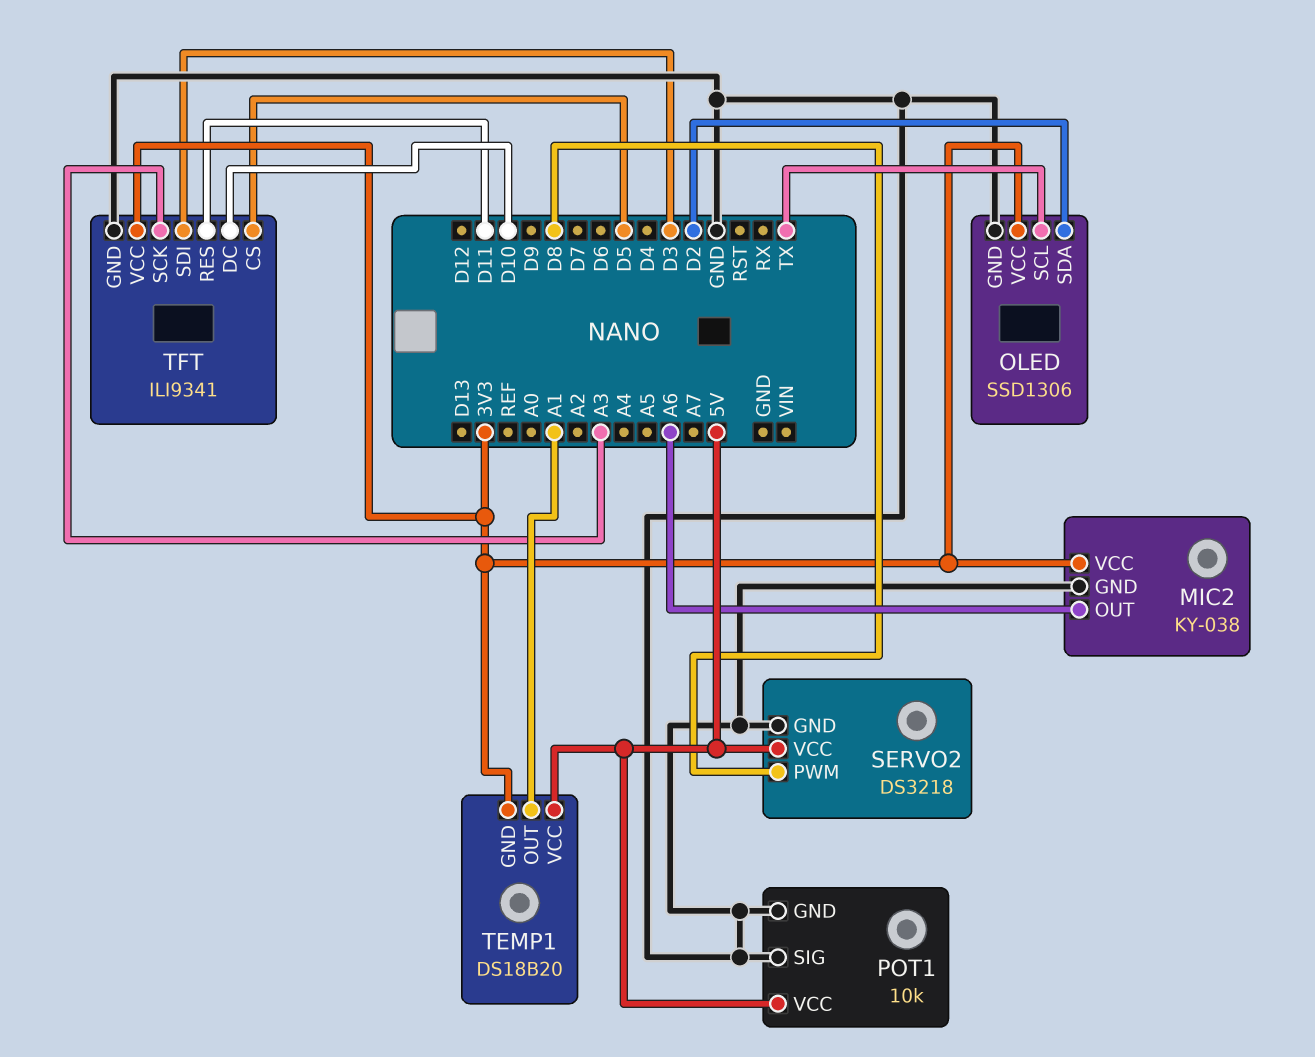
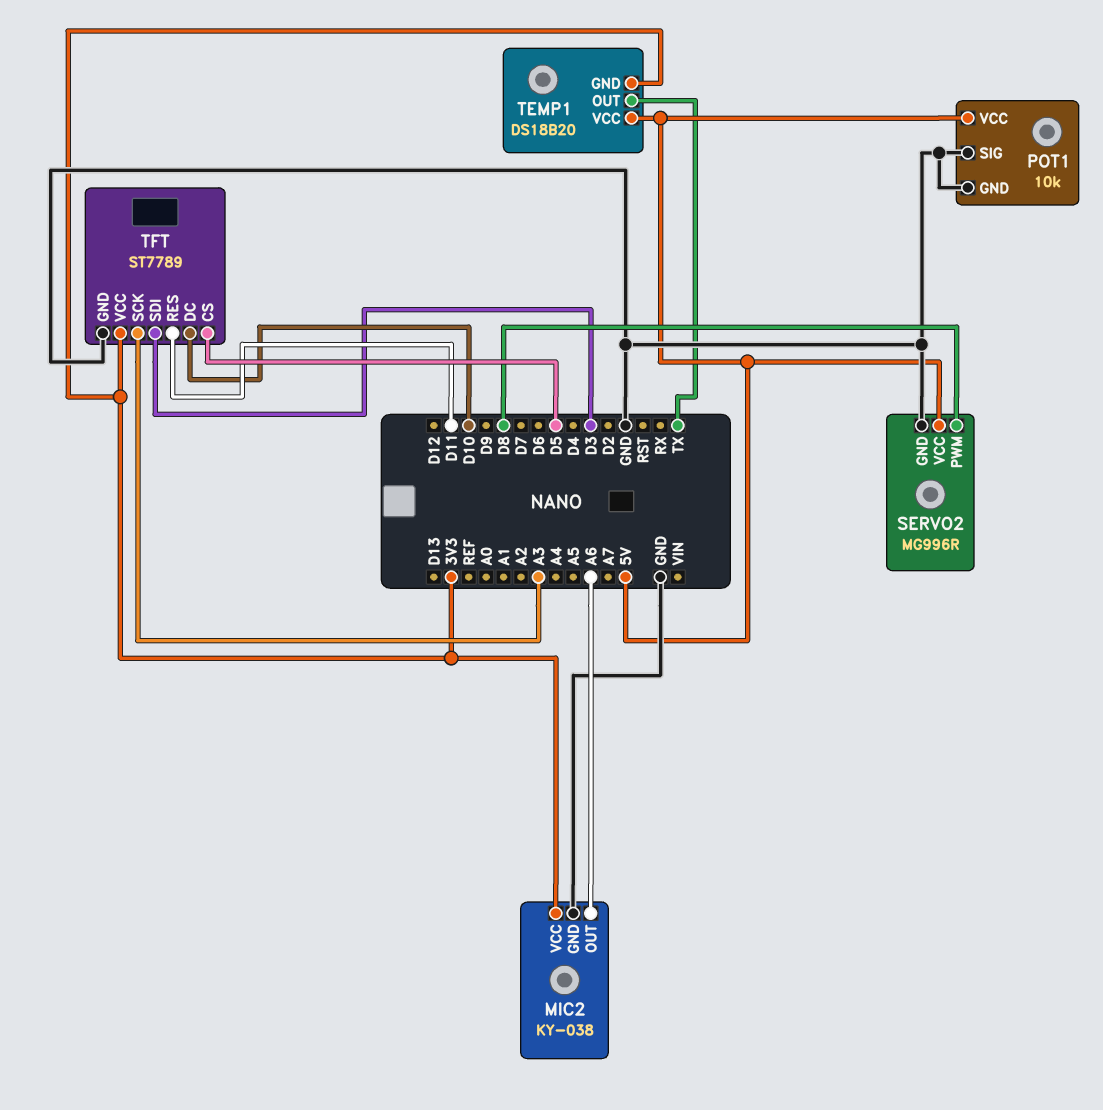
OLED: SSD1306 -> none
OLED pin GND: GND -> none
OLED pin SCL: TX -> none
OLED pin SDA: D2 -> none
OLED pin VCC: 3V3 -> none
SERVO2: DS3218 -> MG996R
TEMP1 pin OUT: A1 -> TX
TFT: ILI9341 -> ST7789

